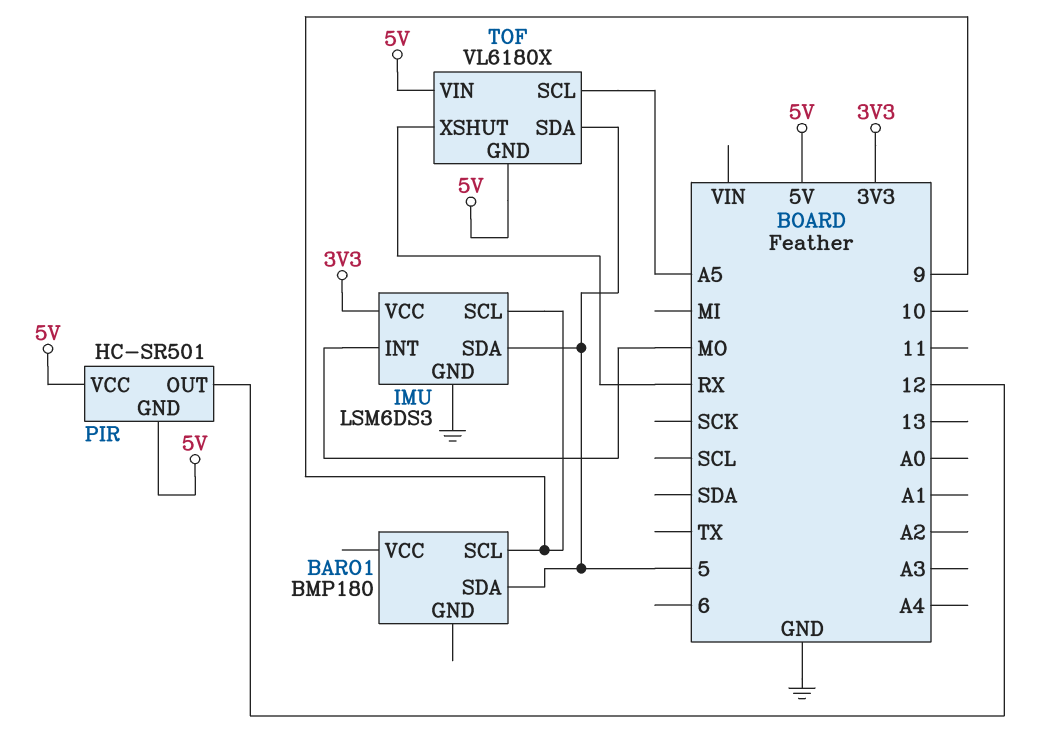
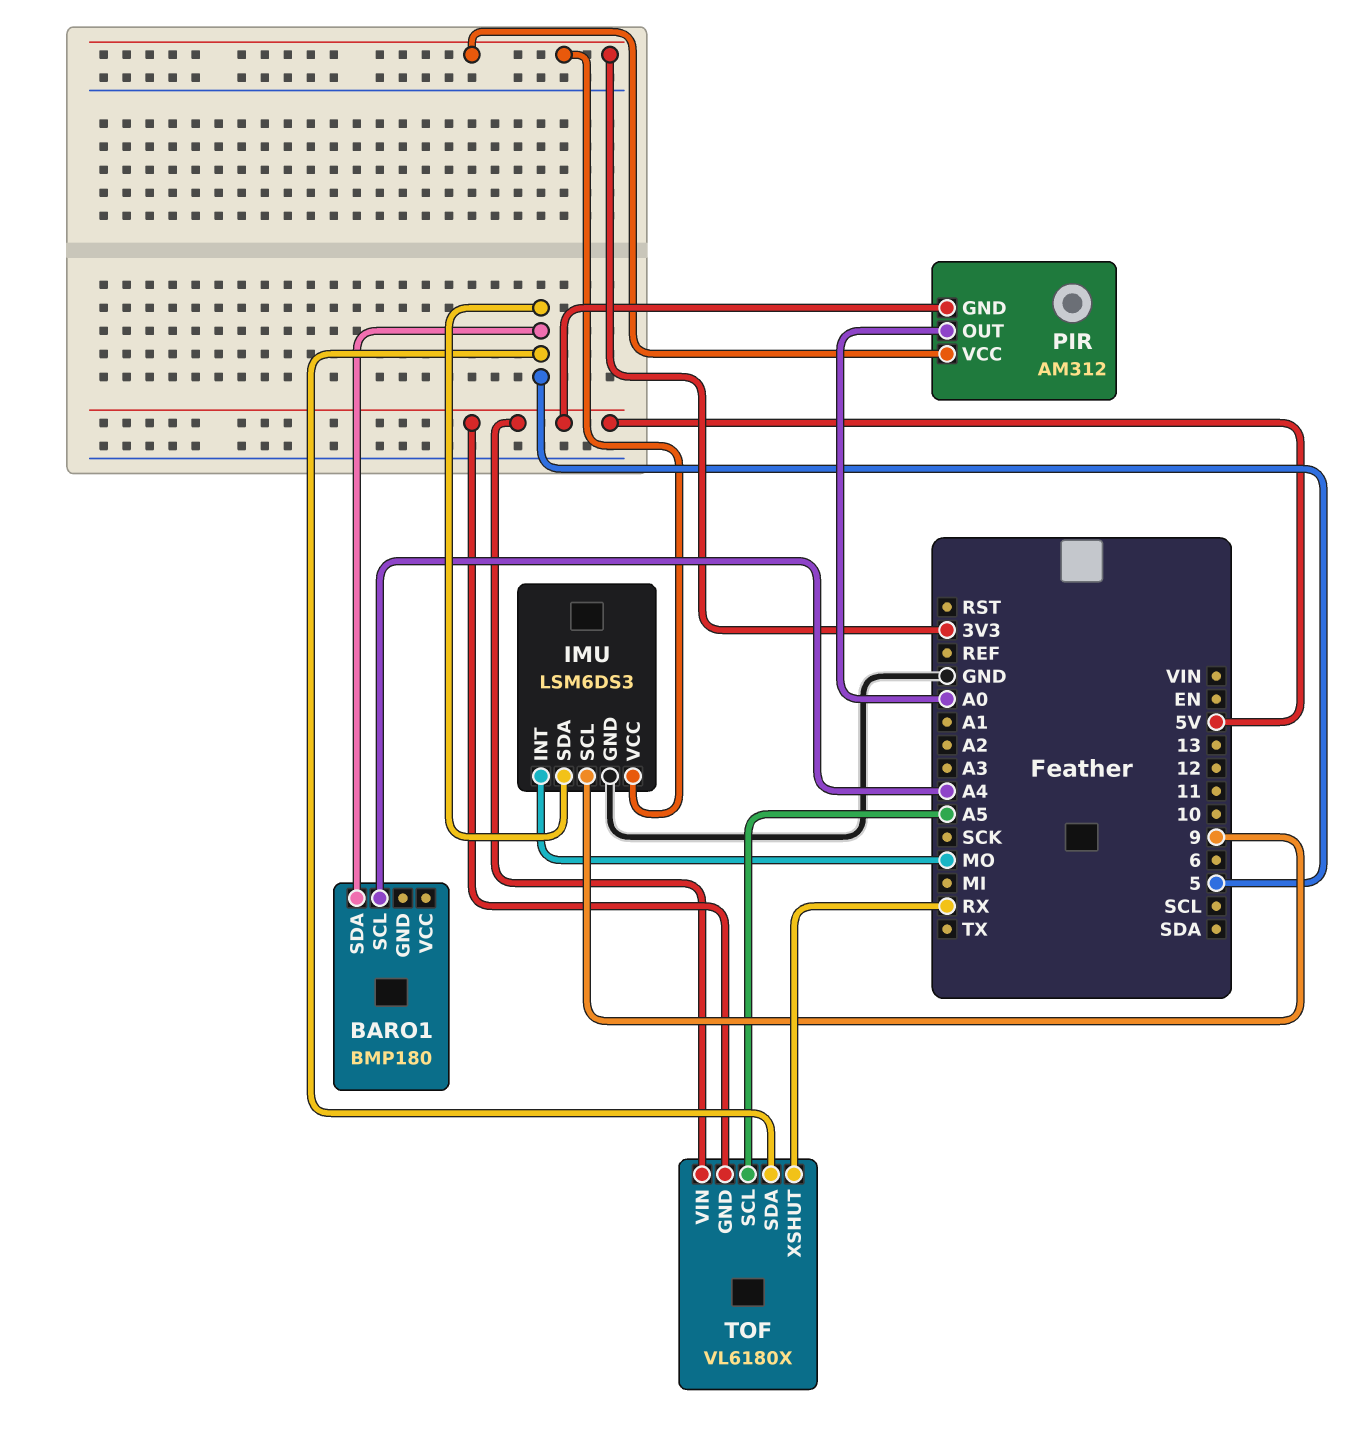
BARO1 pin SCL: 9 -> A4
PIR: HC-SR501 -> AM312
PIR pin OUT: 12 -> A0
PIR pin VCC: 5V -> 3V3

